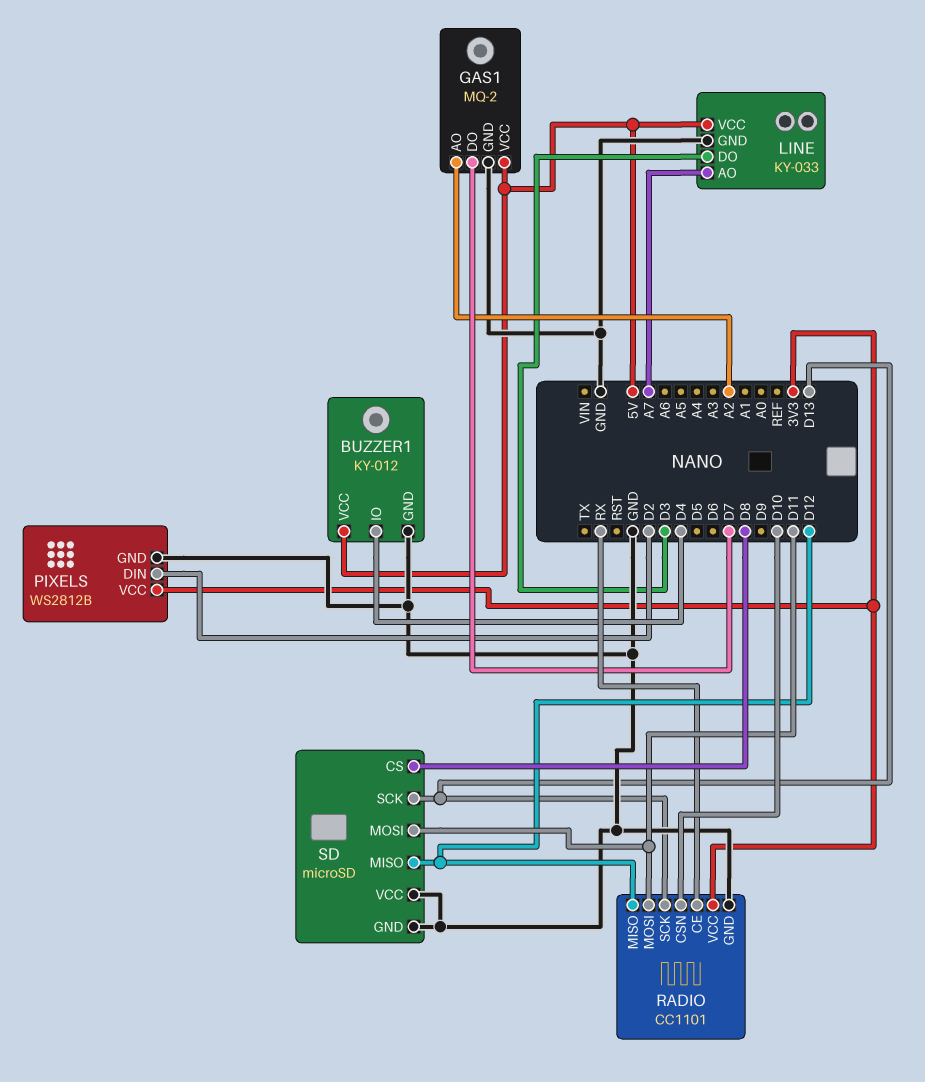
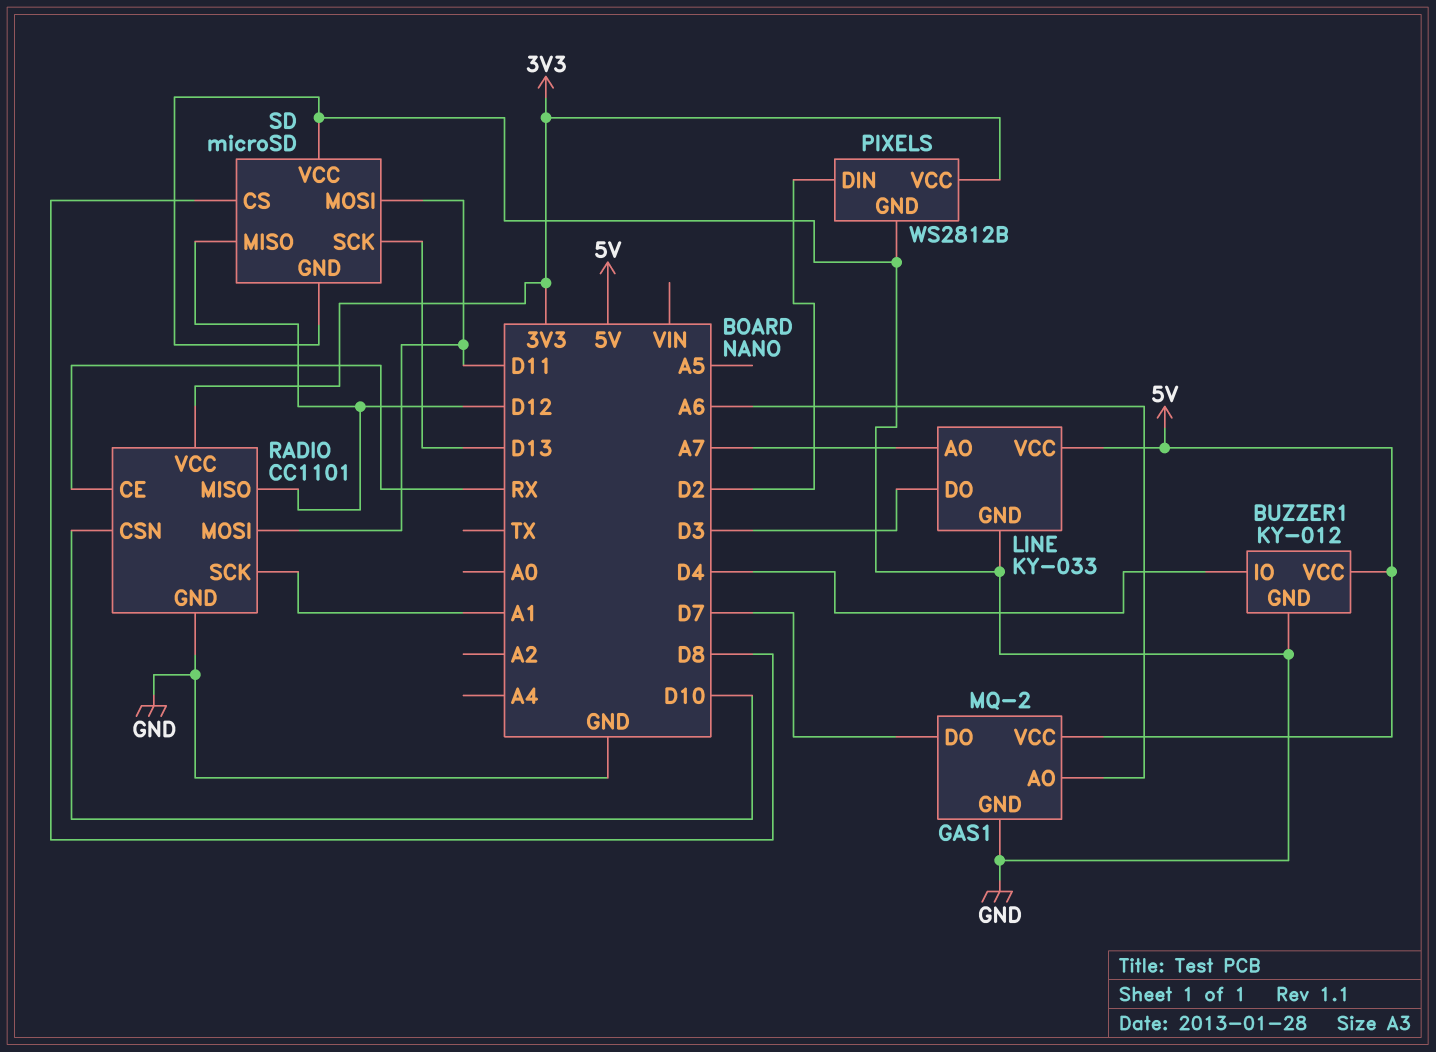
GAS1 pin AO: A2 -> A6
RADIO pin SCK: D13 -> A1

